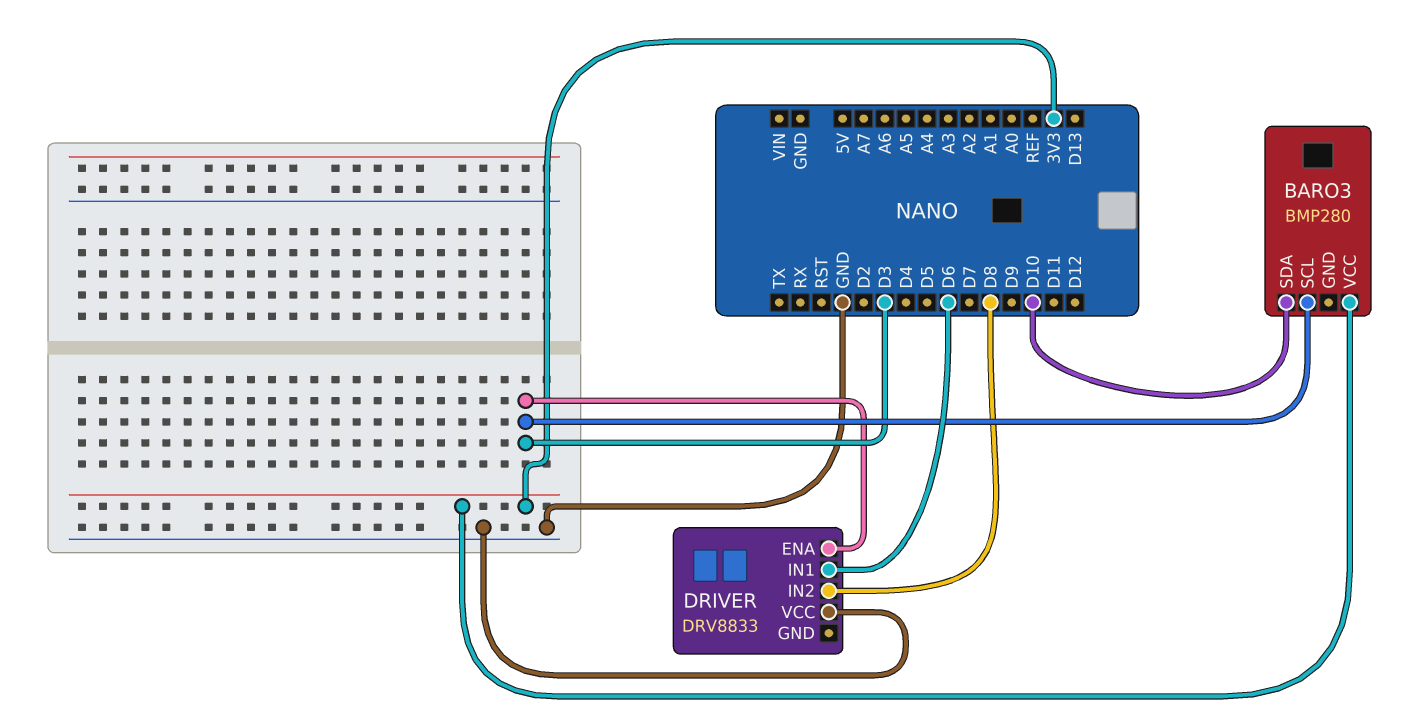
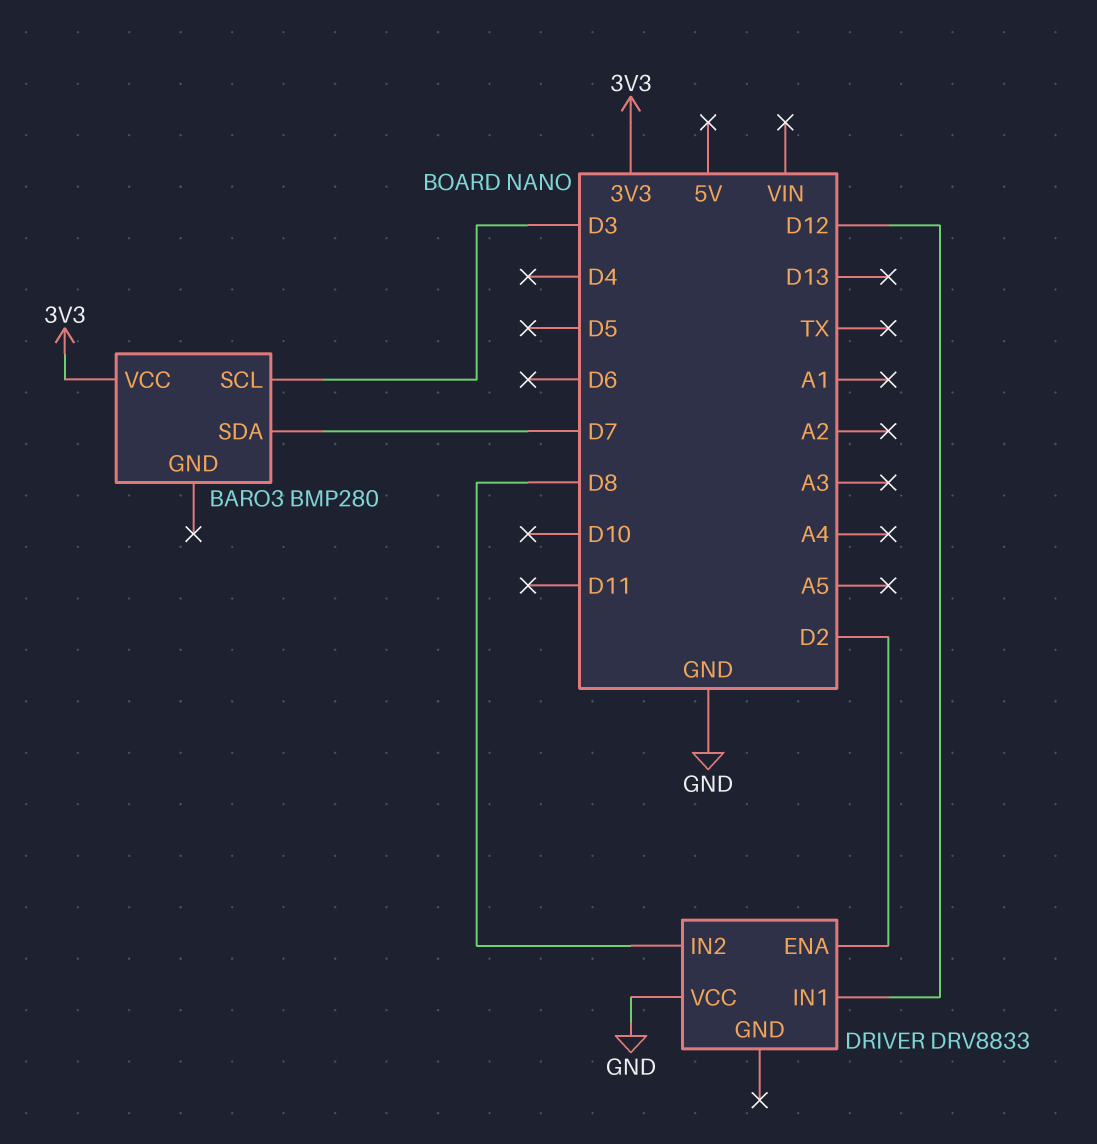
BARO3 pin SDA: D10 -> D7
DRIVER pin ENA: D3 -> D2
DRIVER pin IN1: D6 -> D12

